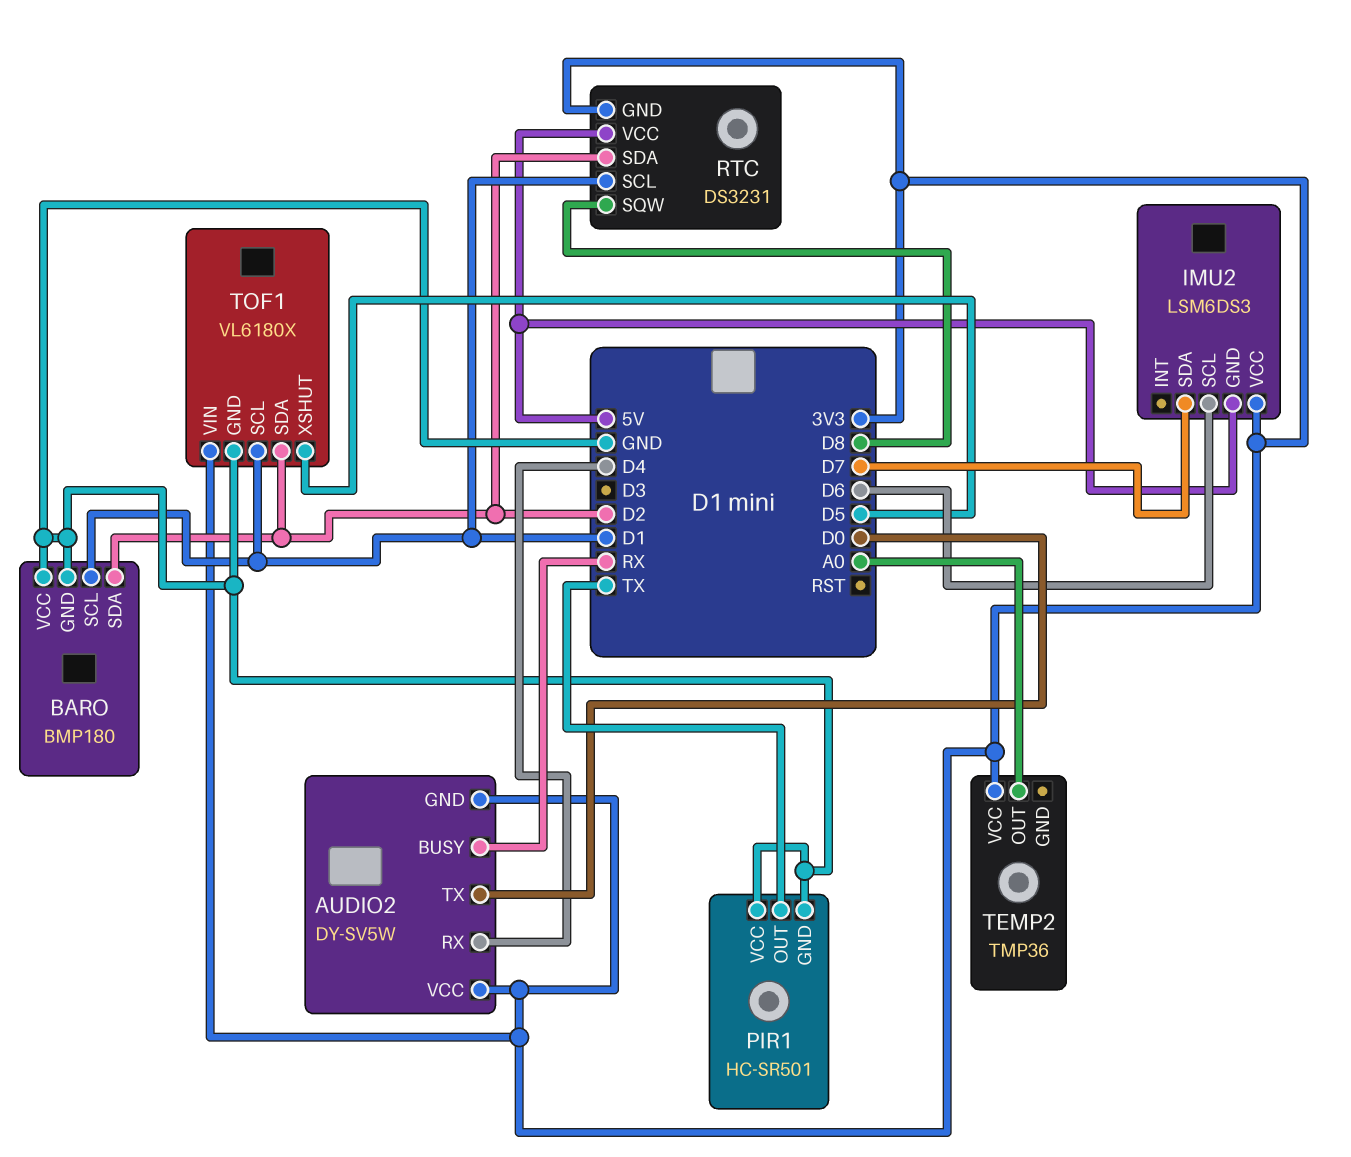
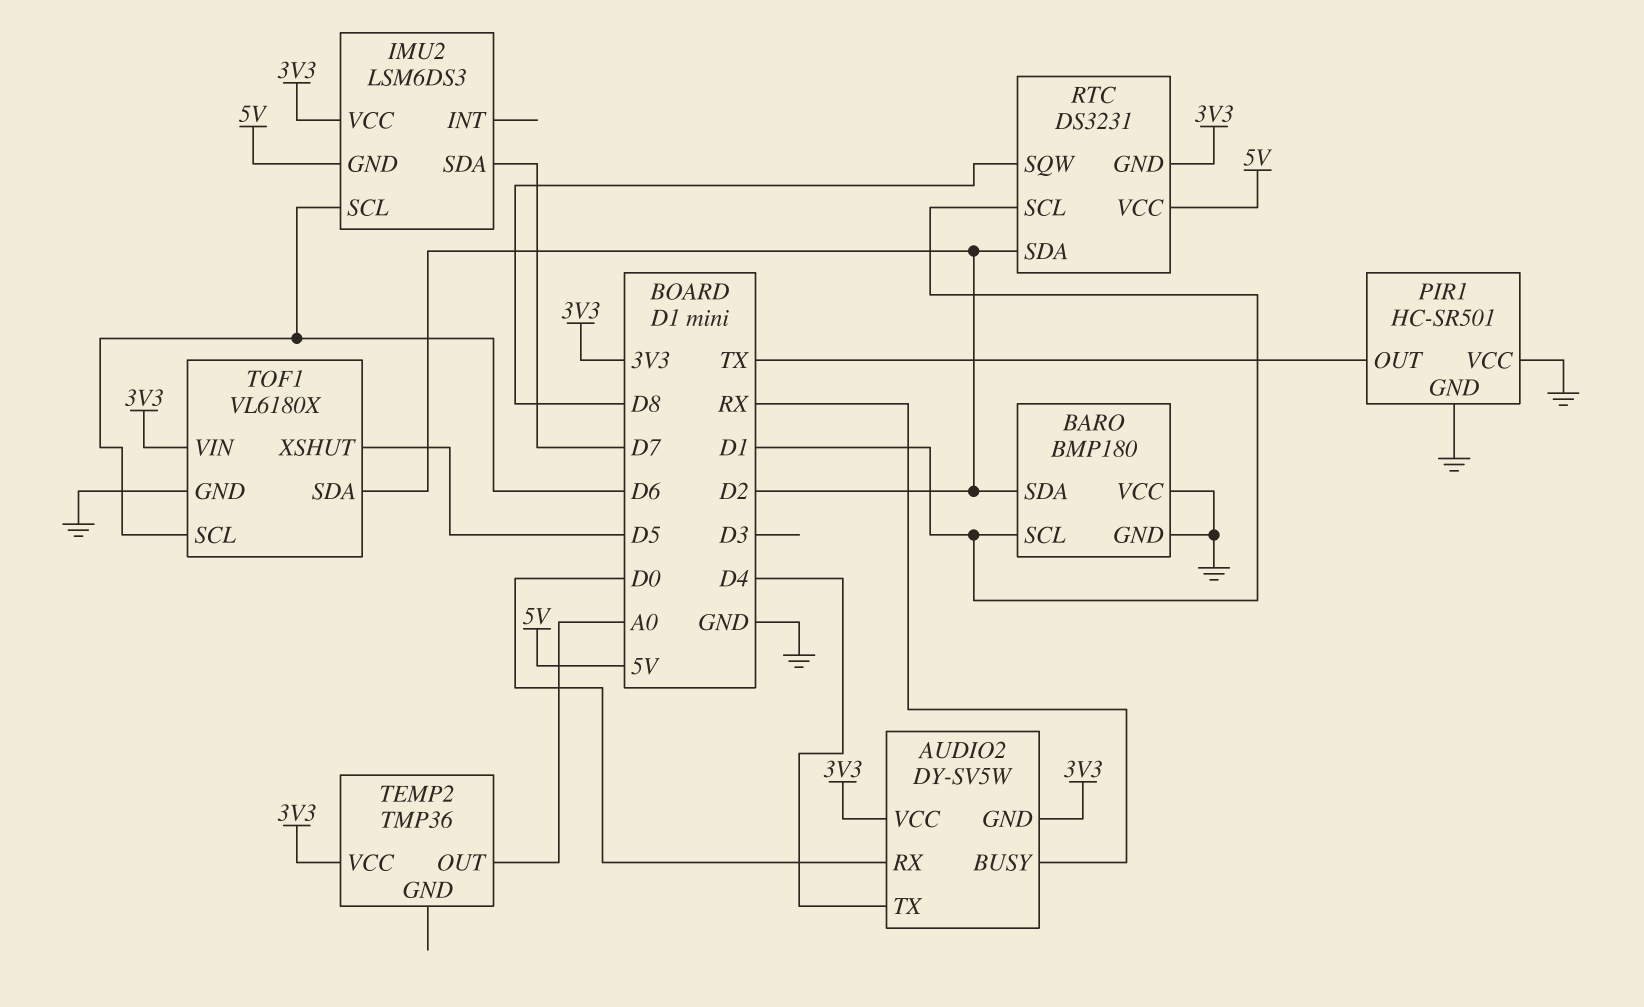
AUDIO2 pin RX: D4 -> D0
AUDIO2 pin TX: D0 -> D4
TOF1 pin SCL: D1 -> D6

